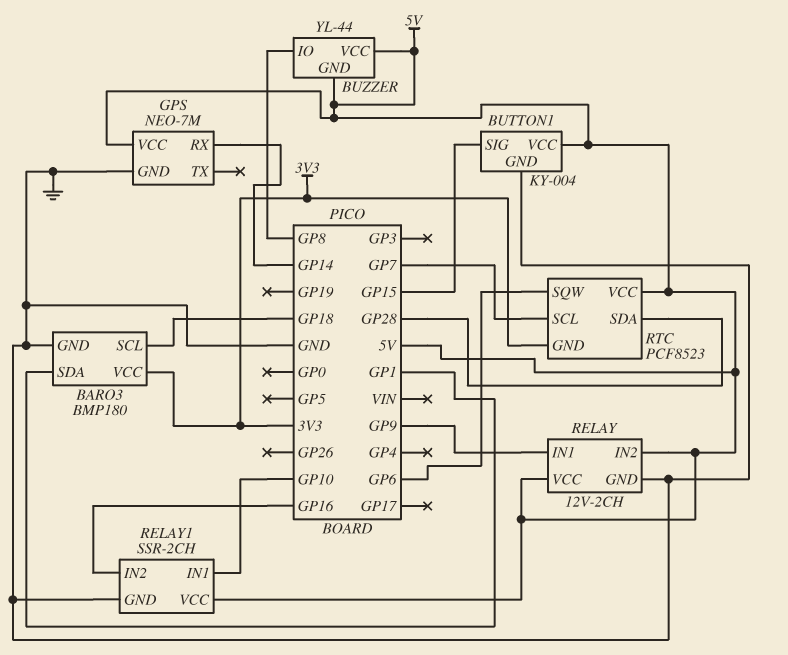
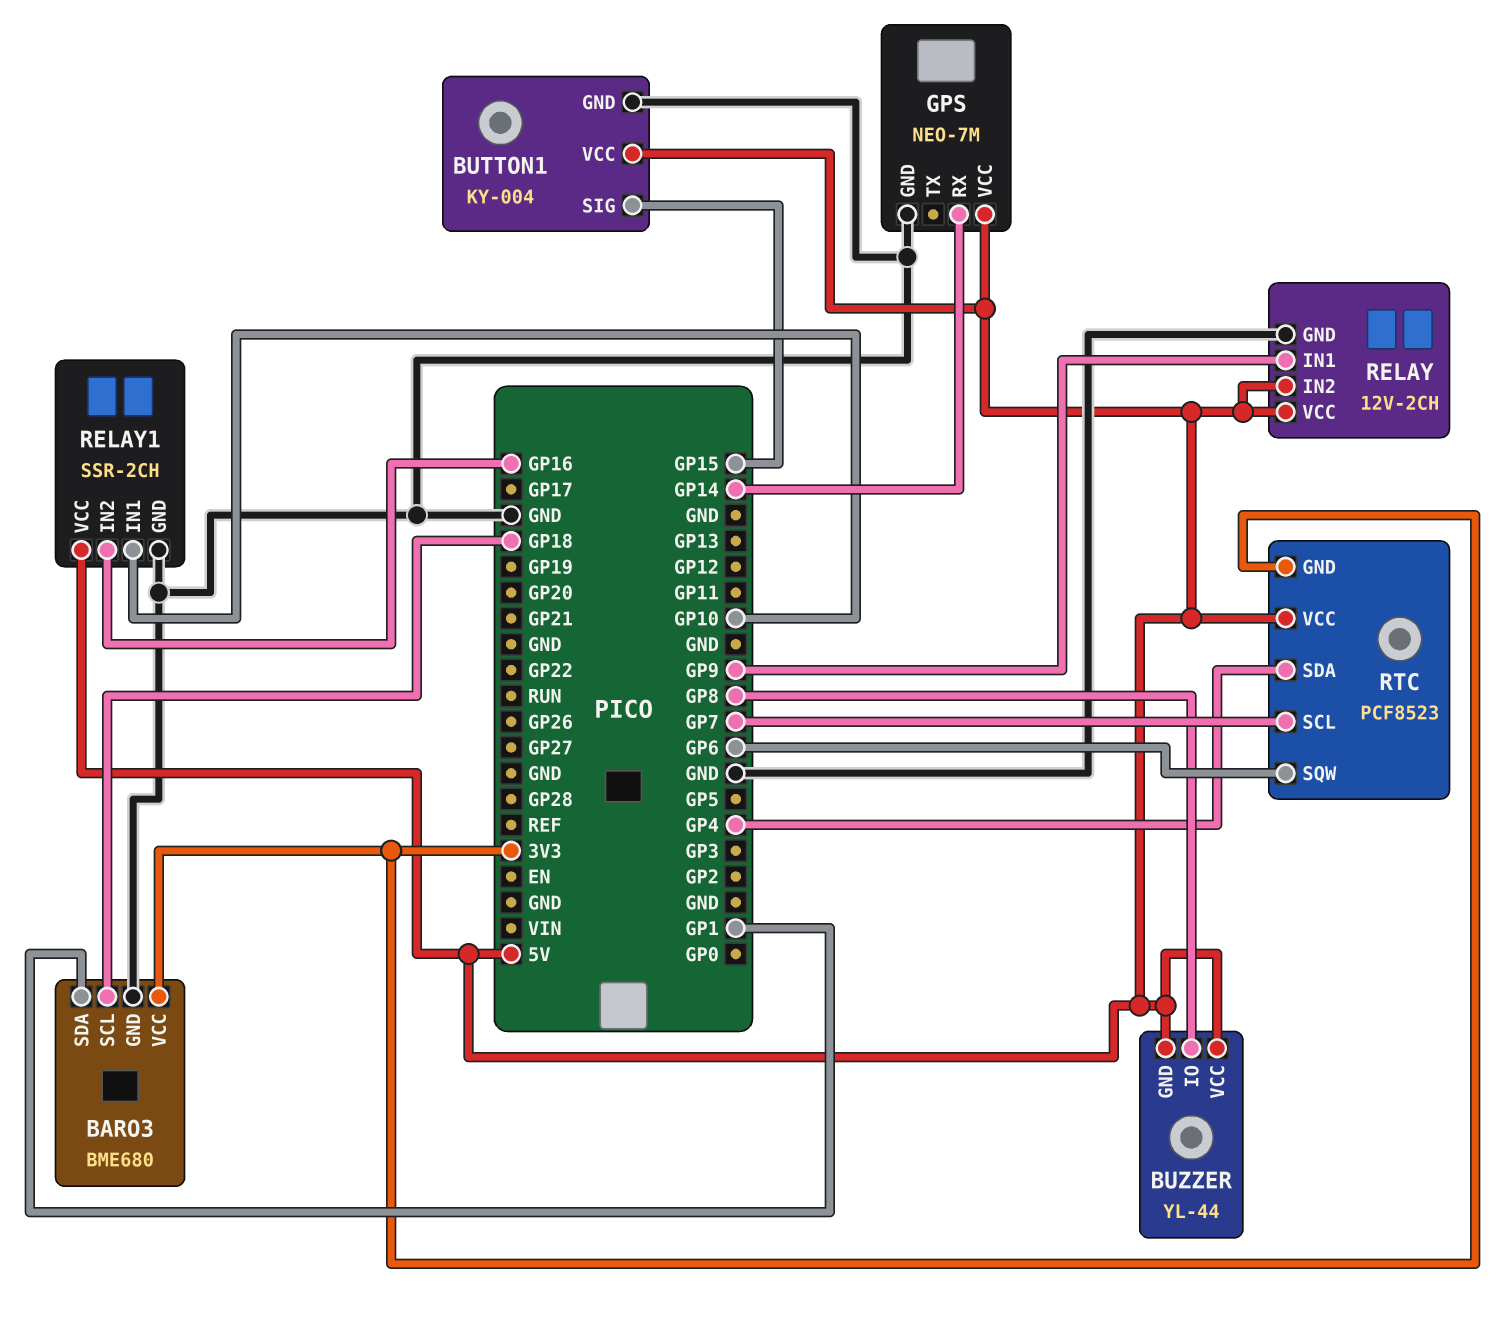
BARO3: BMP180 -> BME680
RTC pin SDA: GP28 -> GP4

